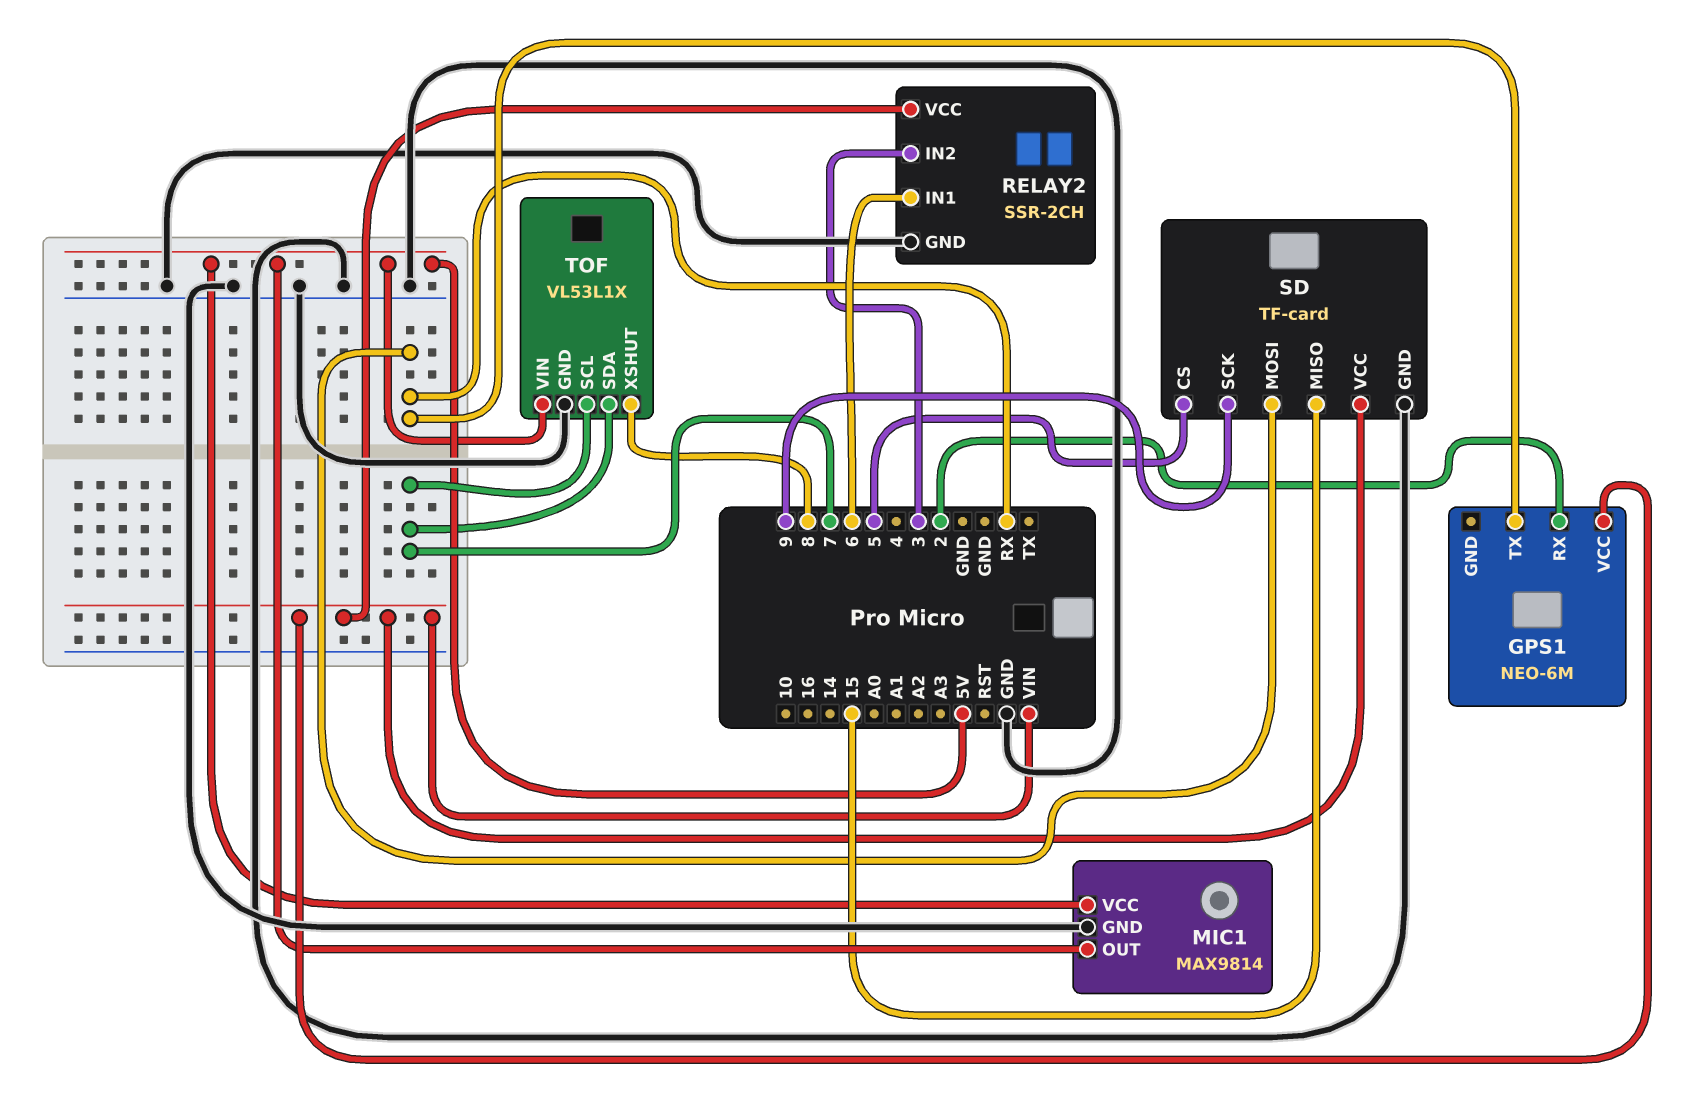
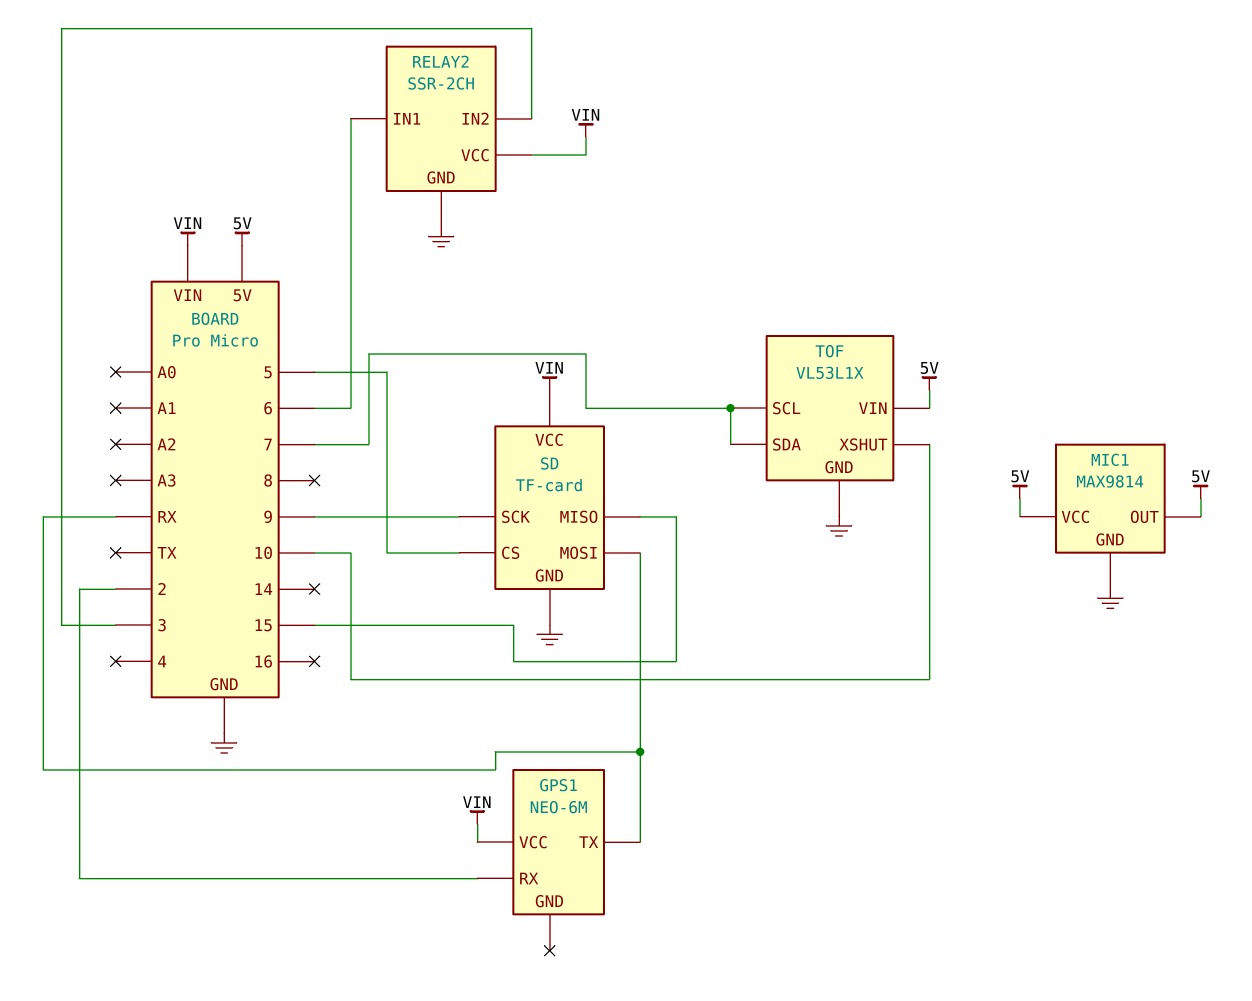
TOF pin XSHUT: 8 -> 10

